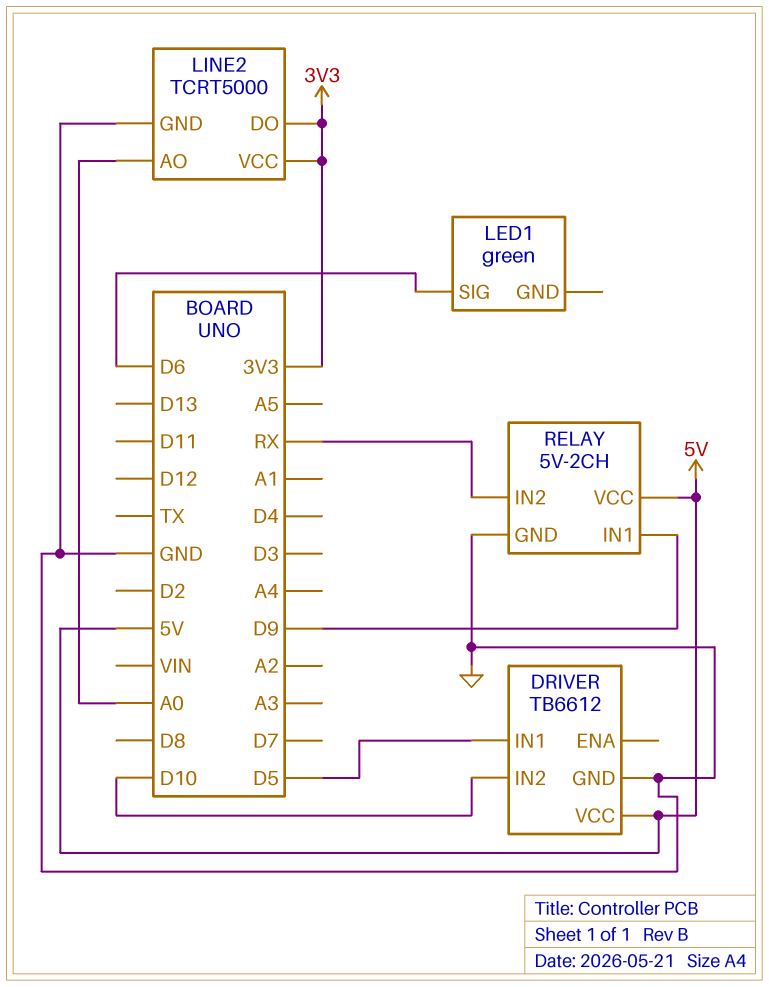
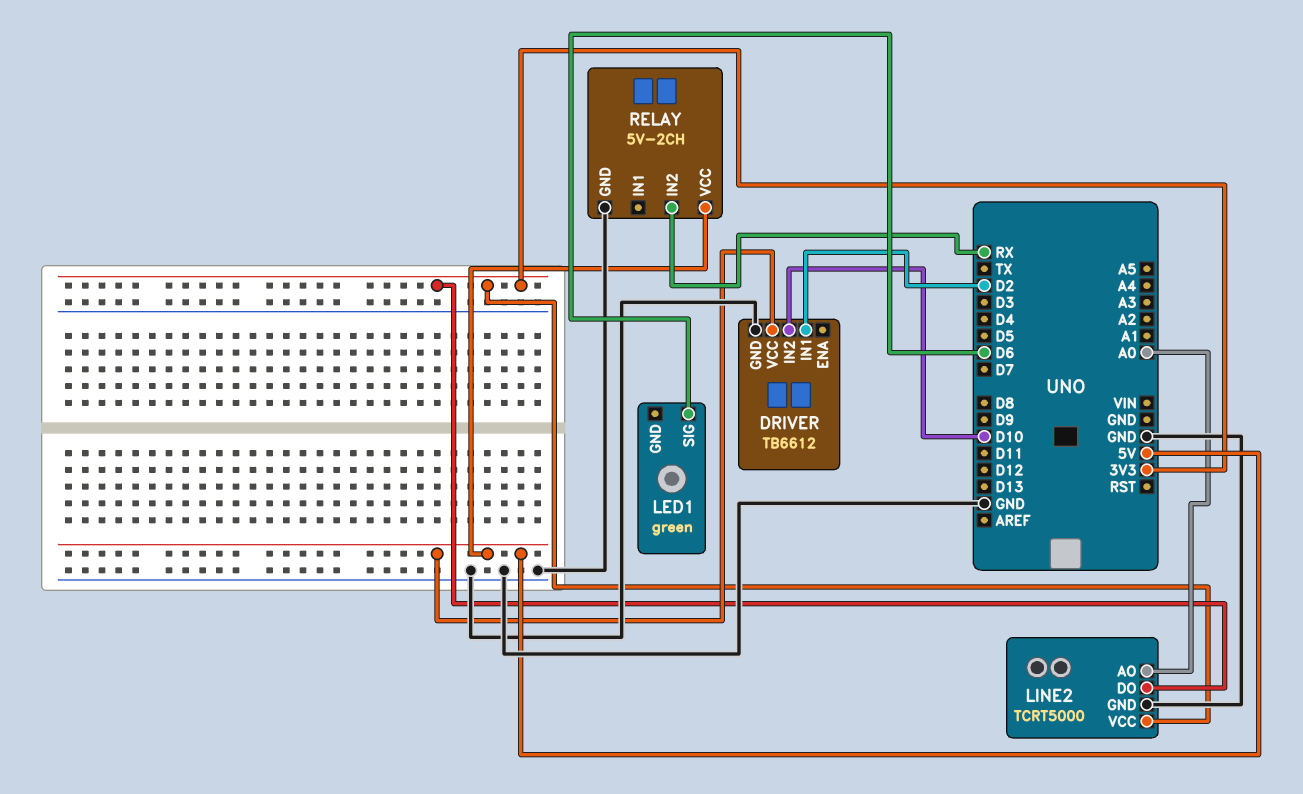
DRIVER pin IN1: D5 -> D2
RELAY pin IN1: D9 -> none

